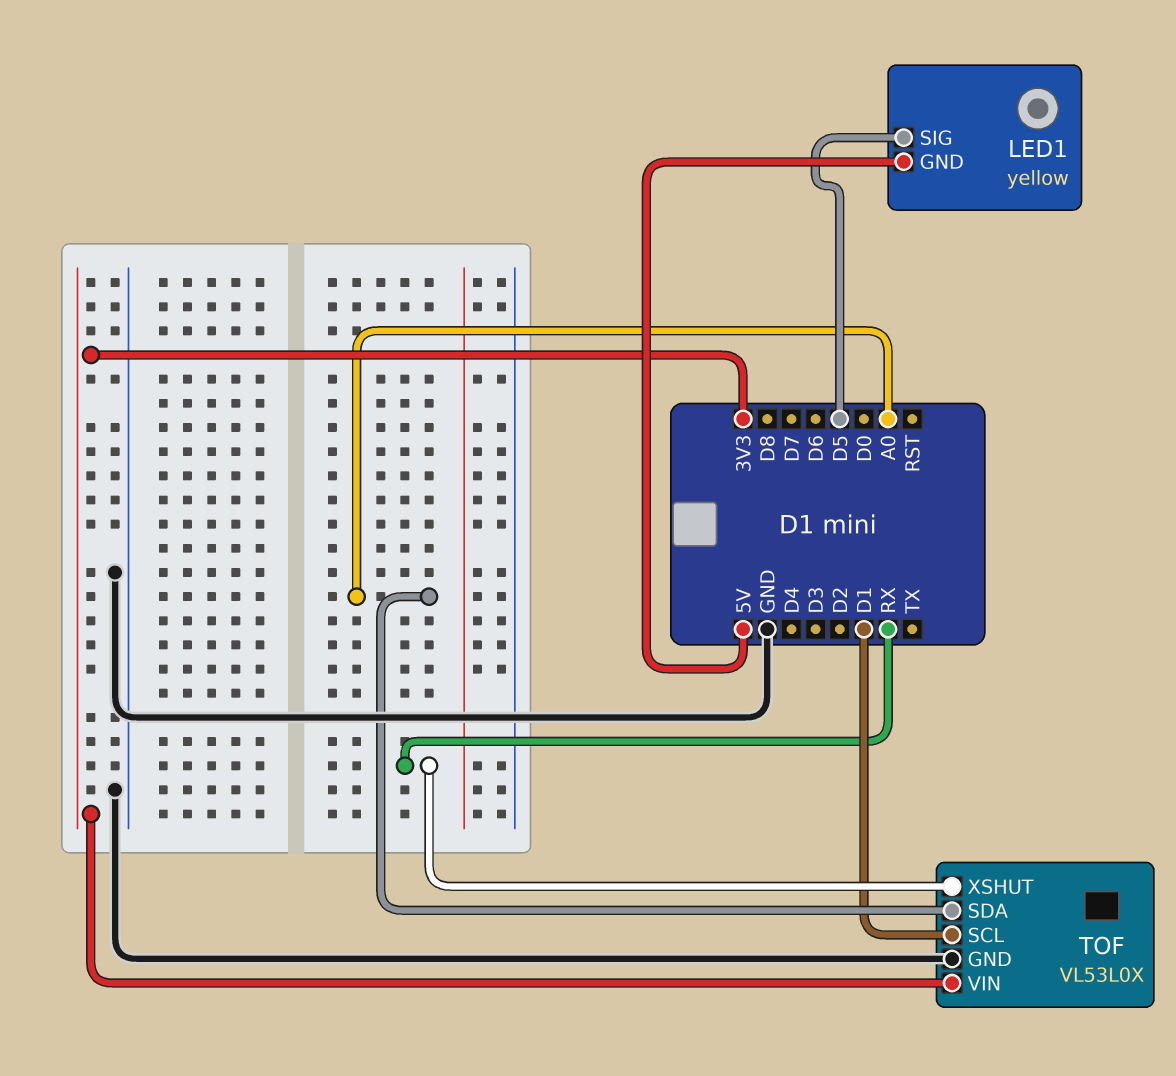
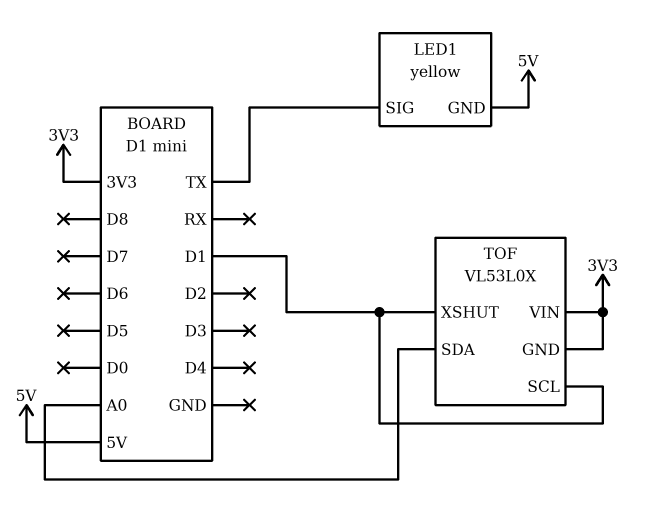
LED1 pin SIG: D5 -> TX
TOF pin GND: GND -> 3V3
TOF pin XSHUT: RX -> D1

